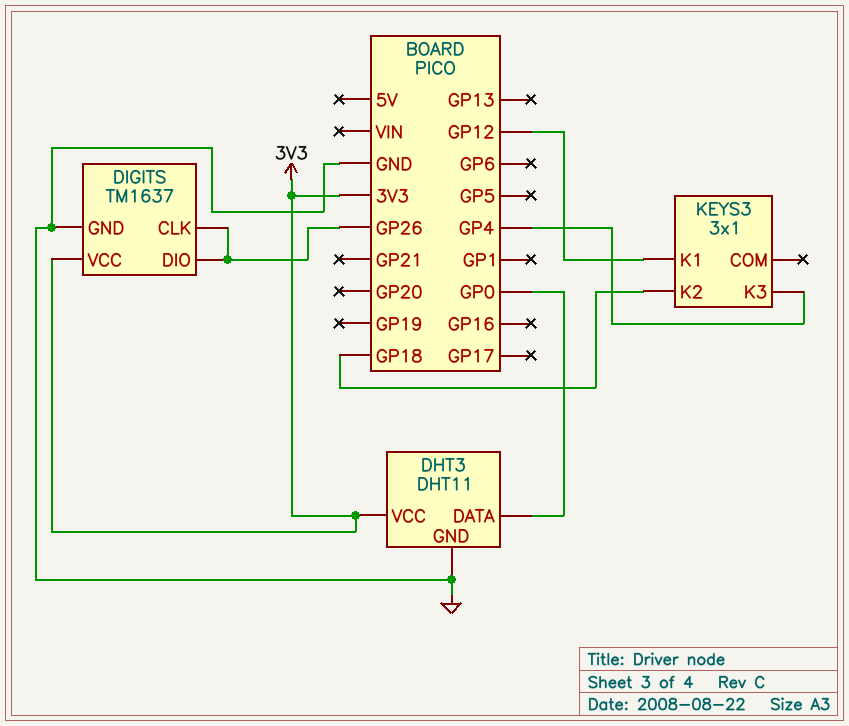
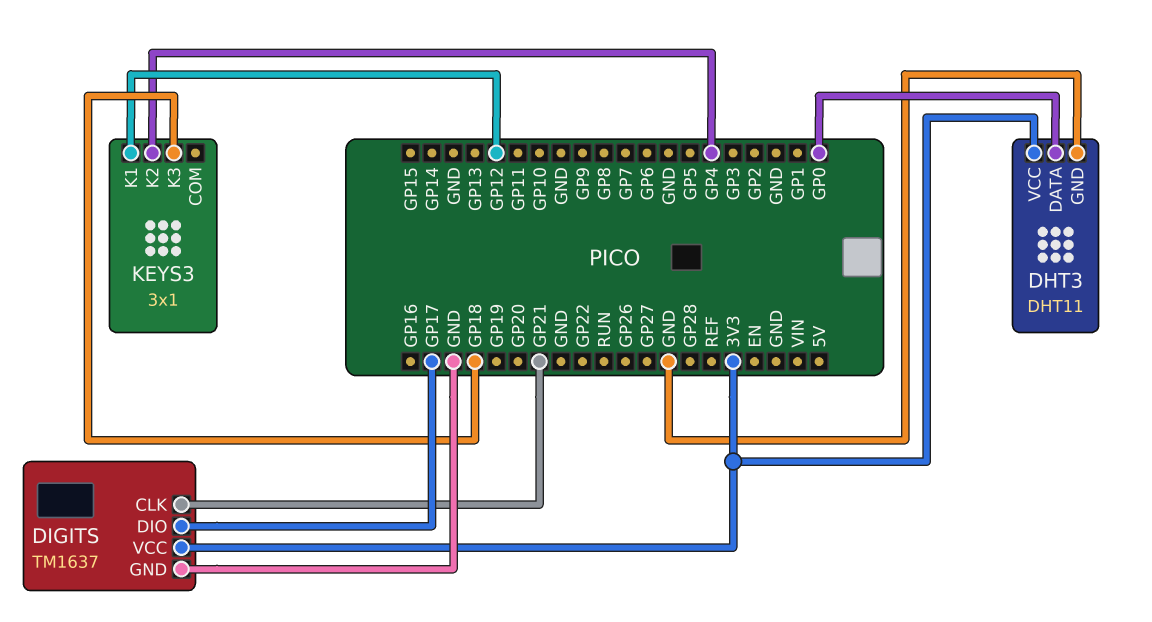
DIGITS pin CLK: GP26 -> GP21
DIGITS pin DIO: GP26 -> GP17
KEYS3 pin K2: GP18 -> GP4
KEYS3 pin K3: GP4 -> GP18

